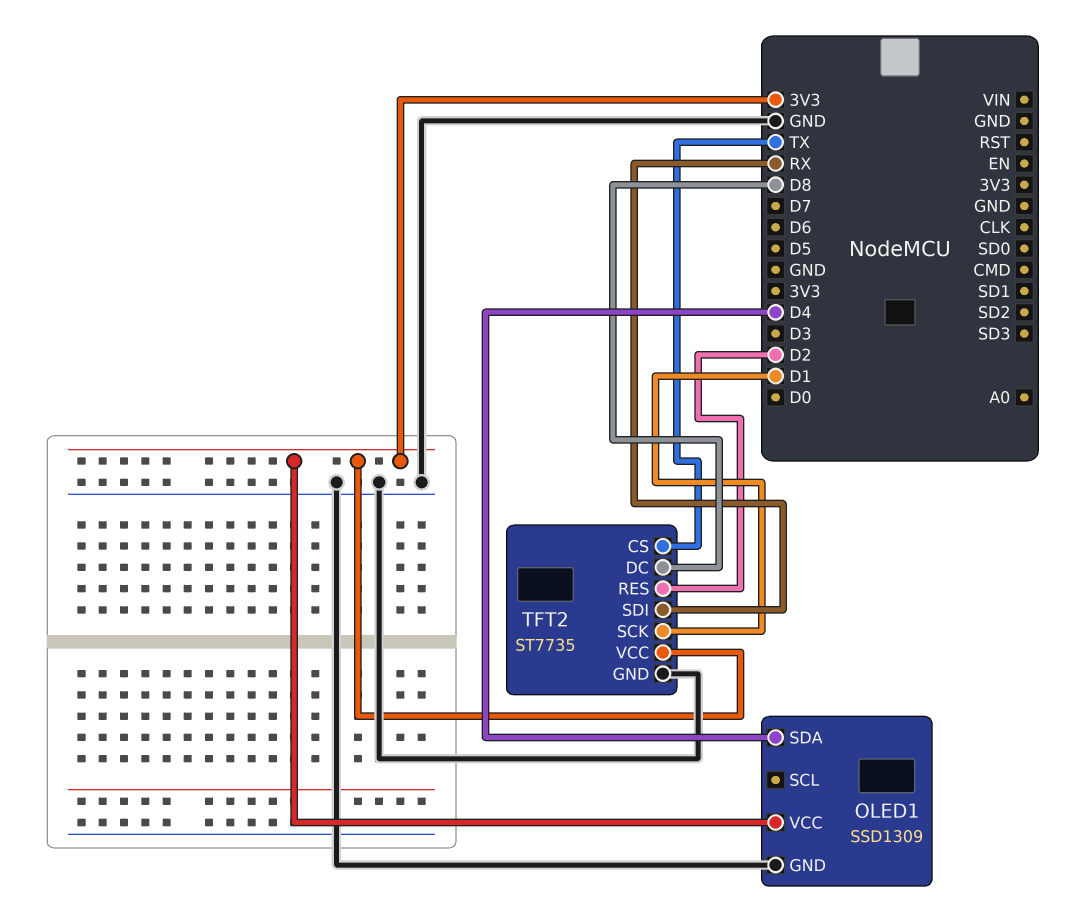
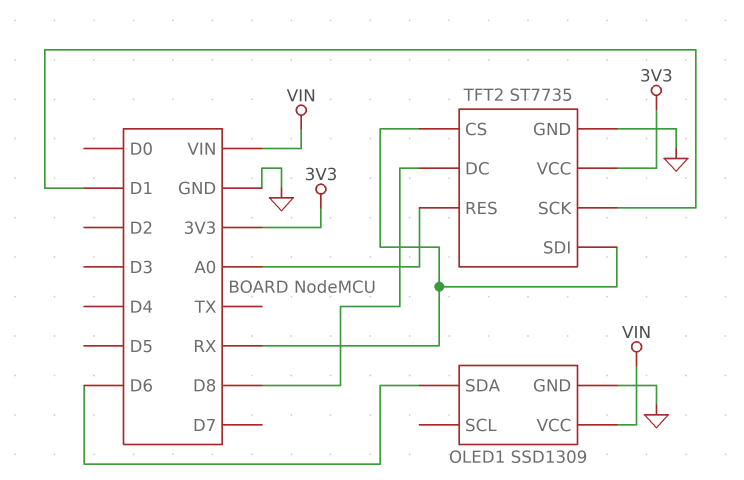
OLED1 pin SDA: D4 -> D6
OLED1 pin VCC: 3V3 -> VIN
TFT2 pin CS: TX -> RX
TFT2 pin RES: D2 -> A0

